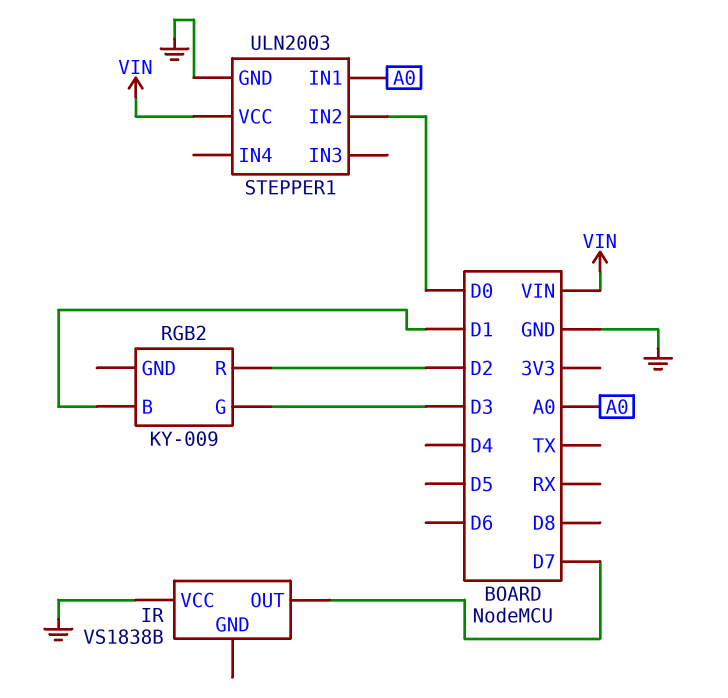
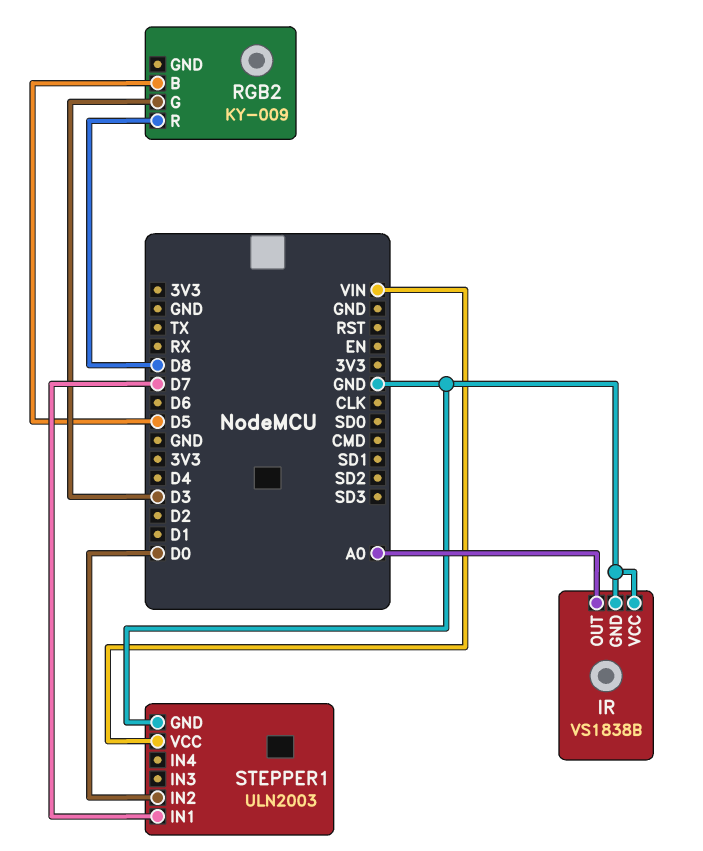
IR pin GND: none -> GND
IR pin OUT: D7 -> A0
RGB2 pin B: D1 -> D5
RGB2 pin R: D2 -> D8
STEPPER1 pin IN1: A0 -> D7

